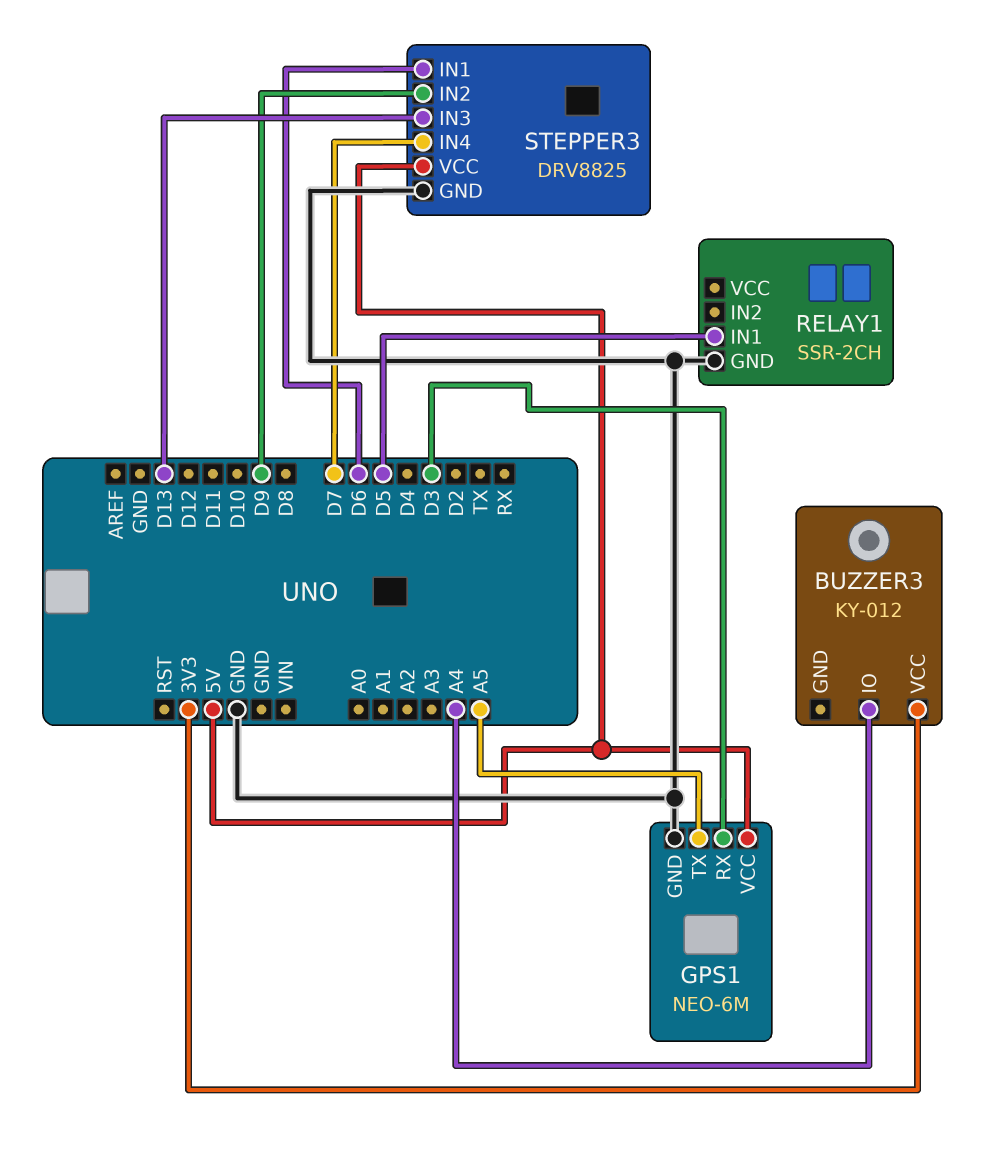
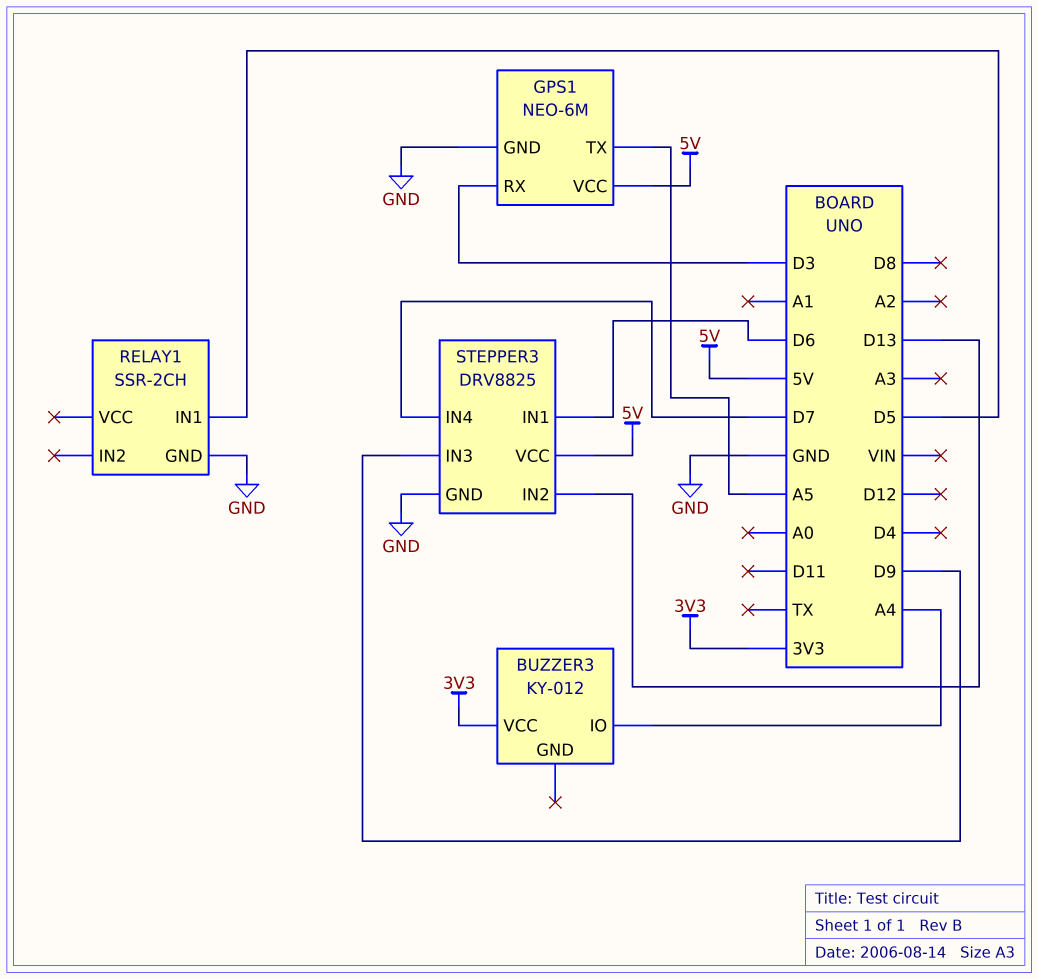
STEPPER3 pin IN2: D9 -> D13
STEPPER3 pin IN3: D13 -> D9

